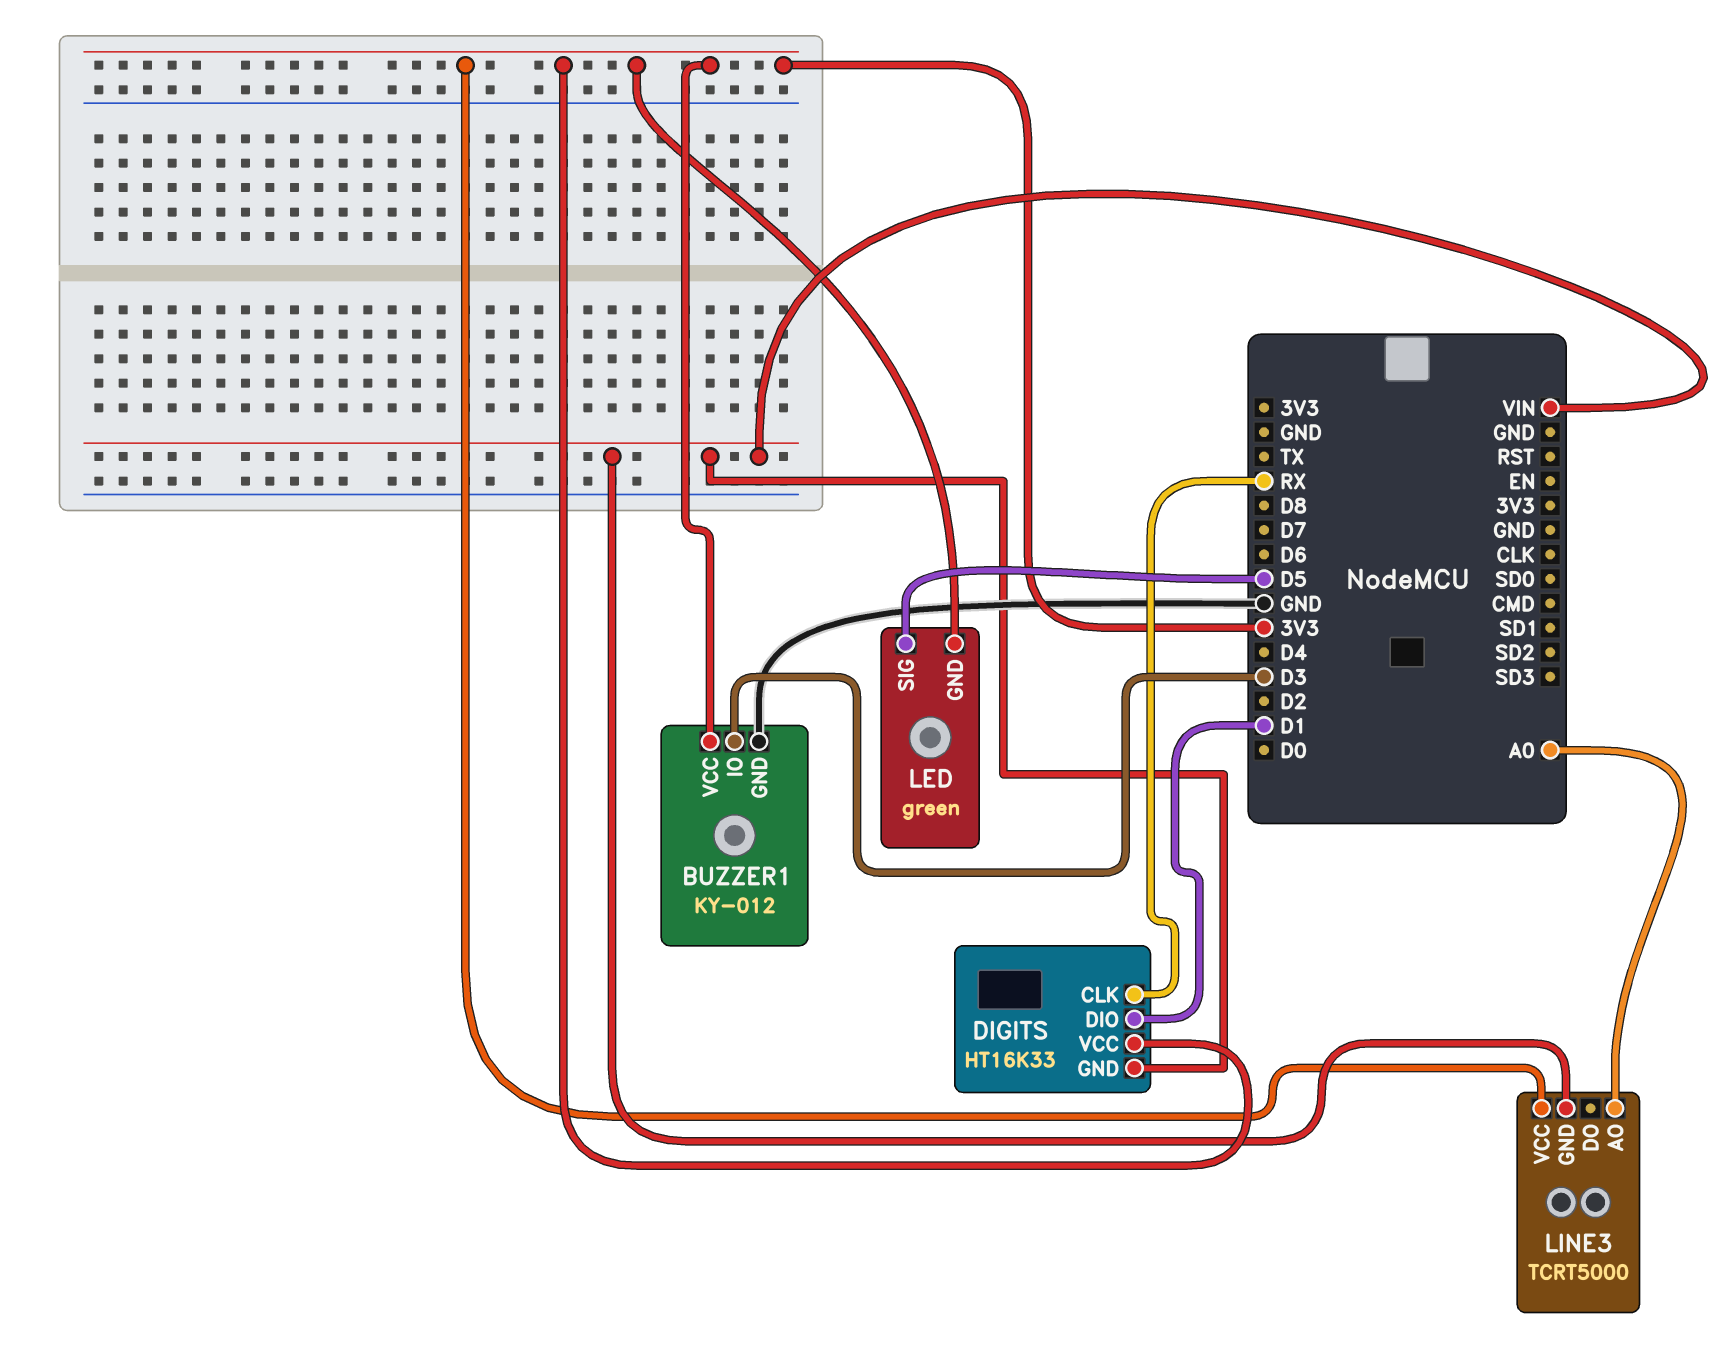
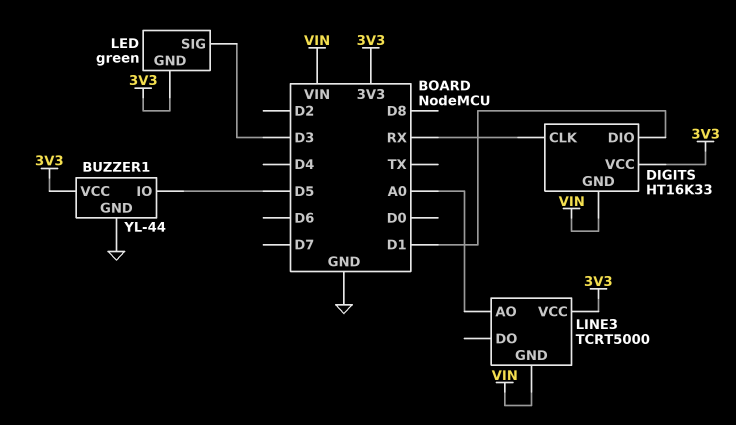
BUZZER1: KY-012 -> YL-44
BUZZER1 pin IO: D3 -> D5
LED pin SIG: D5 -> D3

